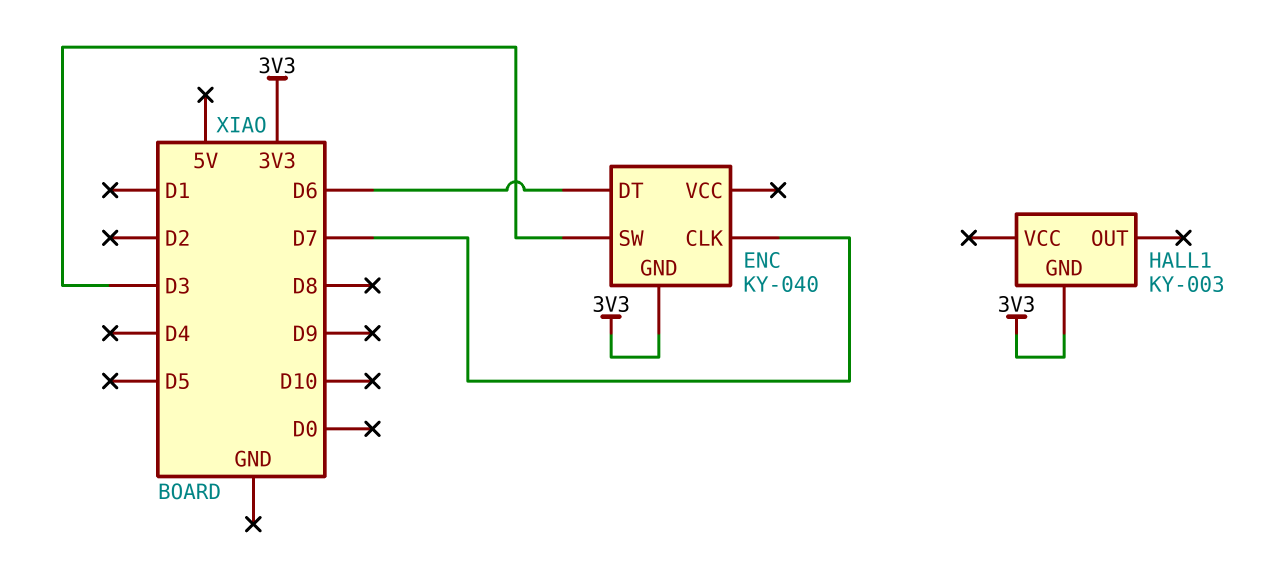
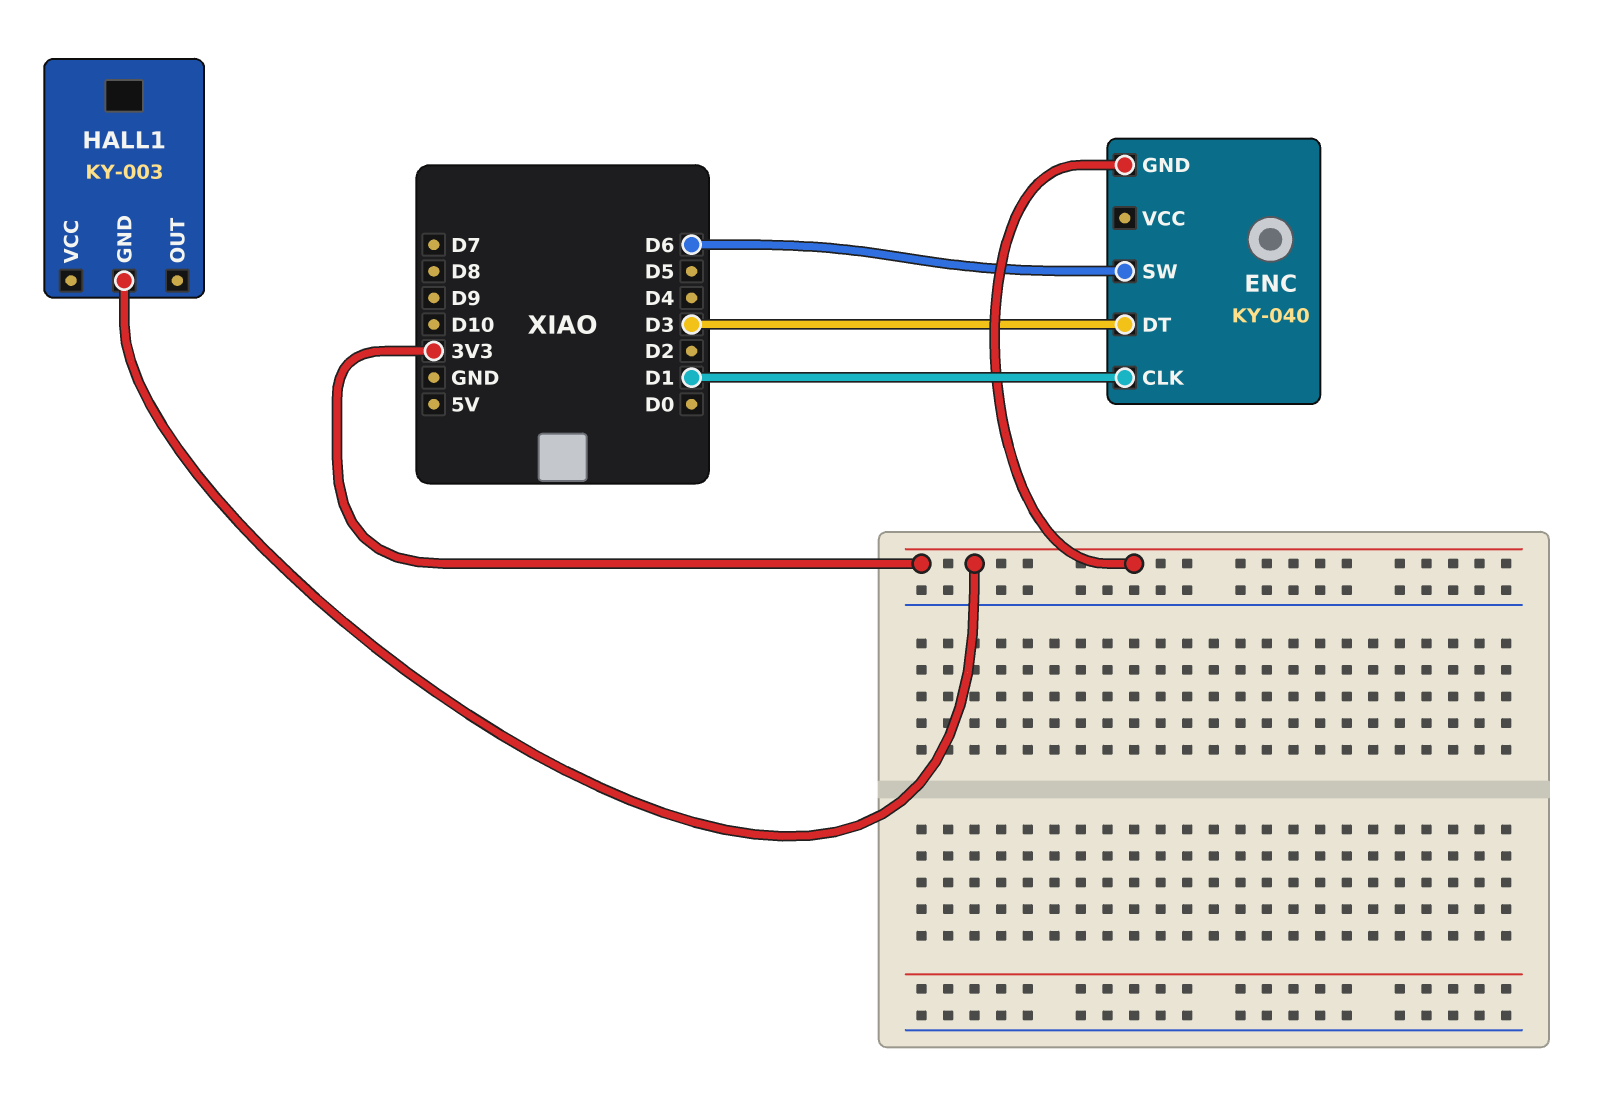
ENC pin CLK: D7 -> D1
ENC pin DT: D6 -> D3
ENC pin SW: D3 -> D6

